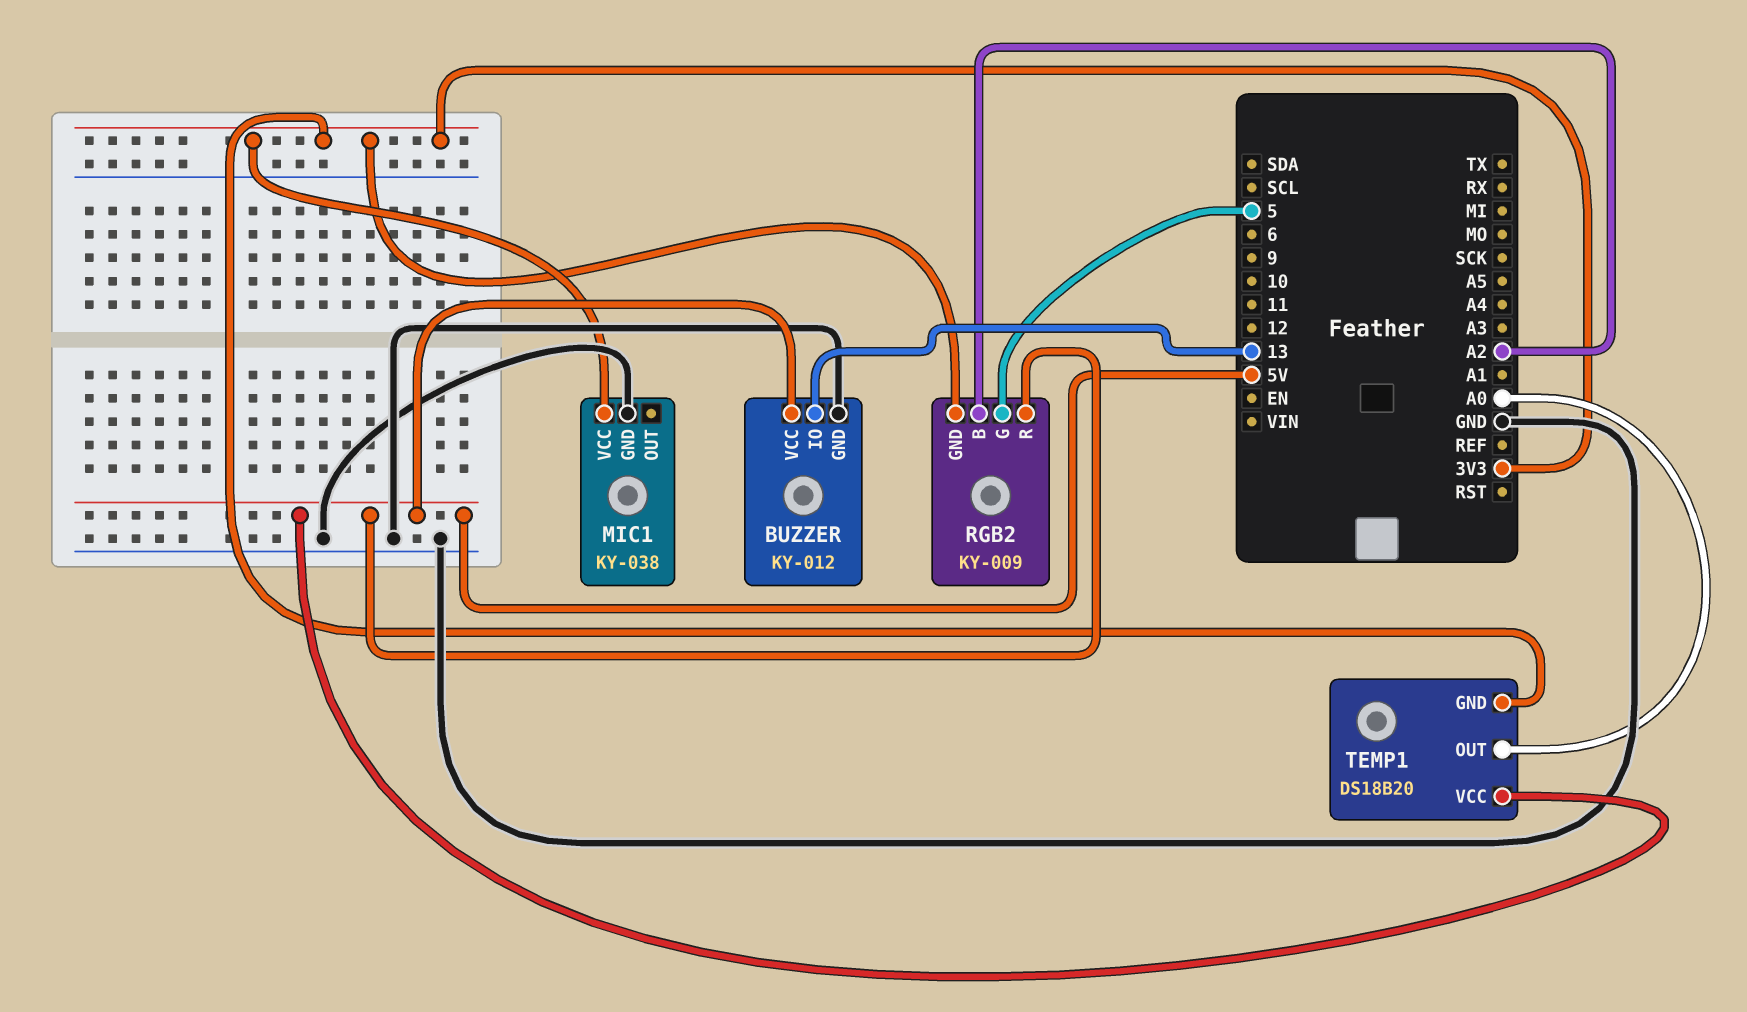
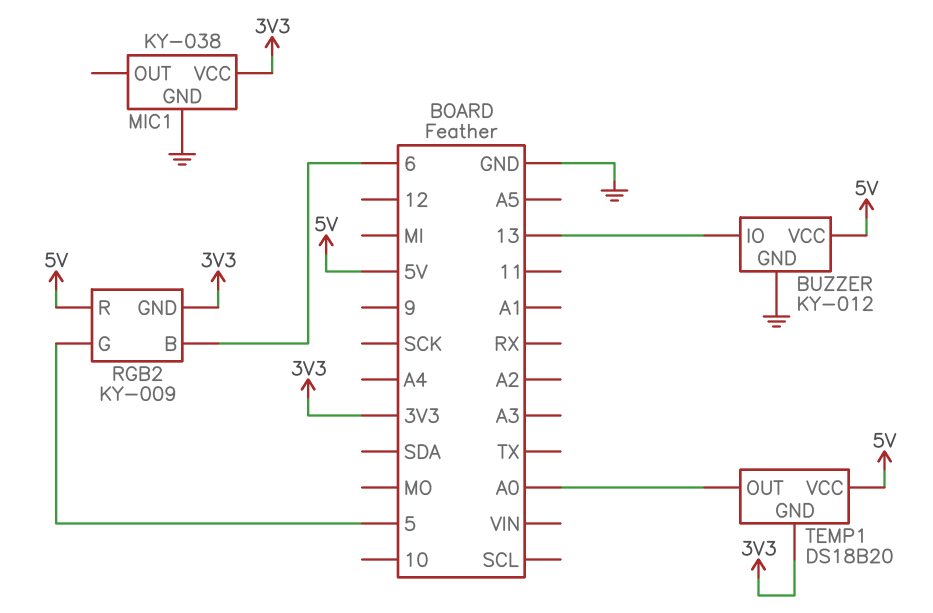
RGB2 pin B: A2 -> 6

